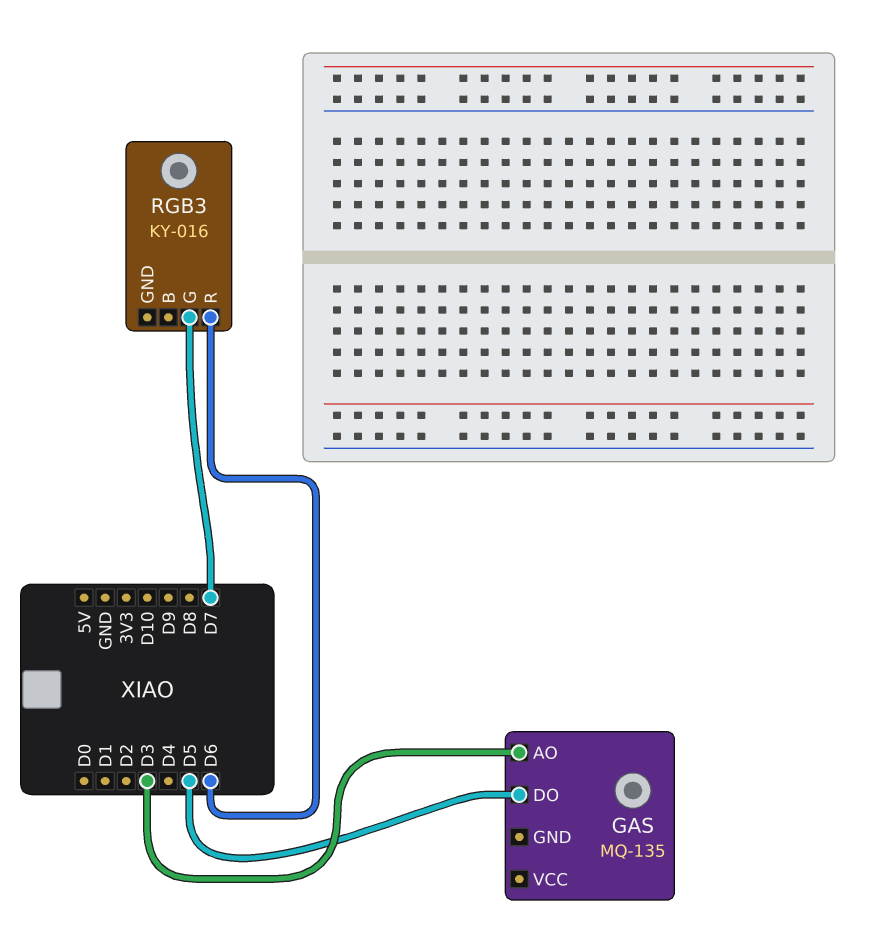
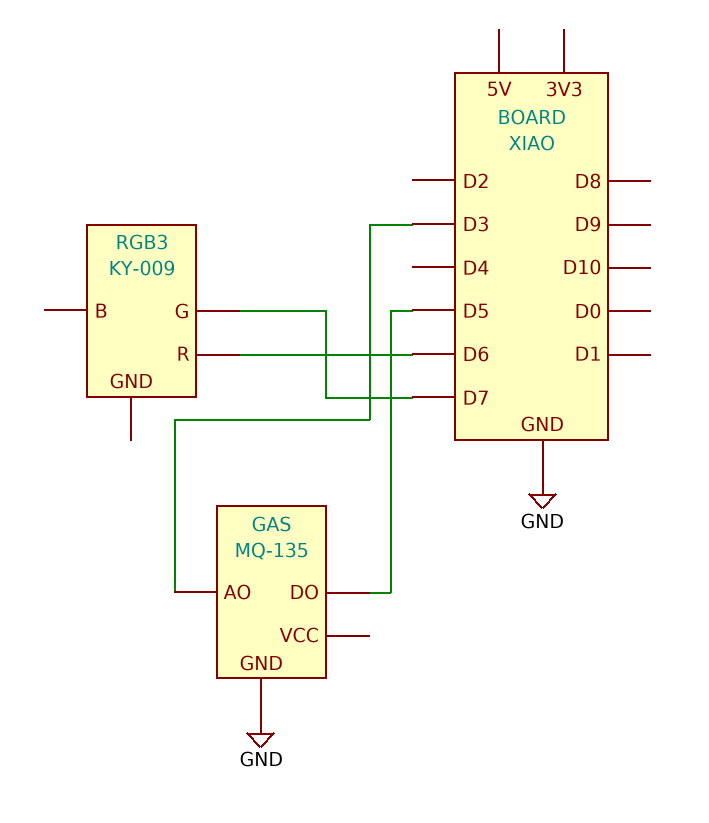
GAS pin GND: none -> GND
RGB3: KY-016 -> KY-009

